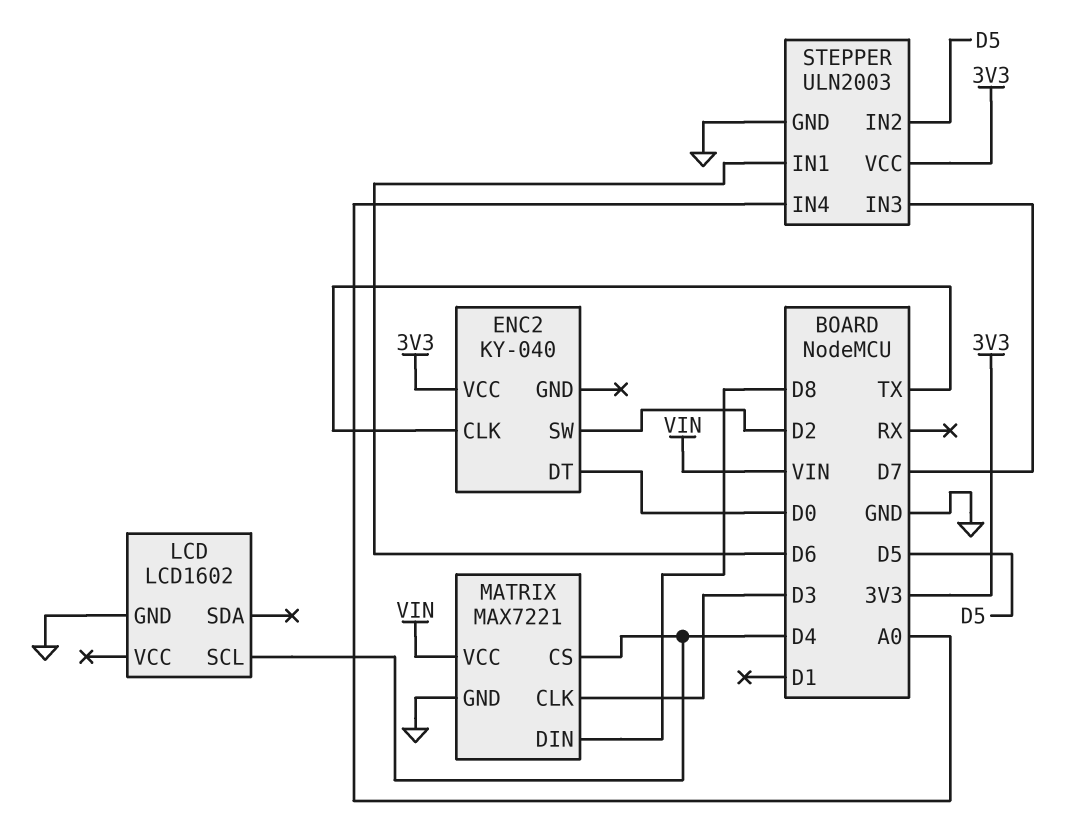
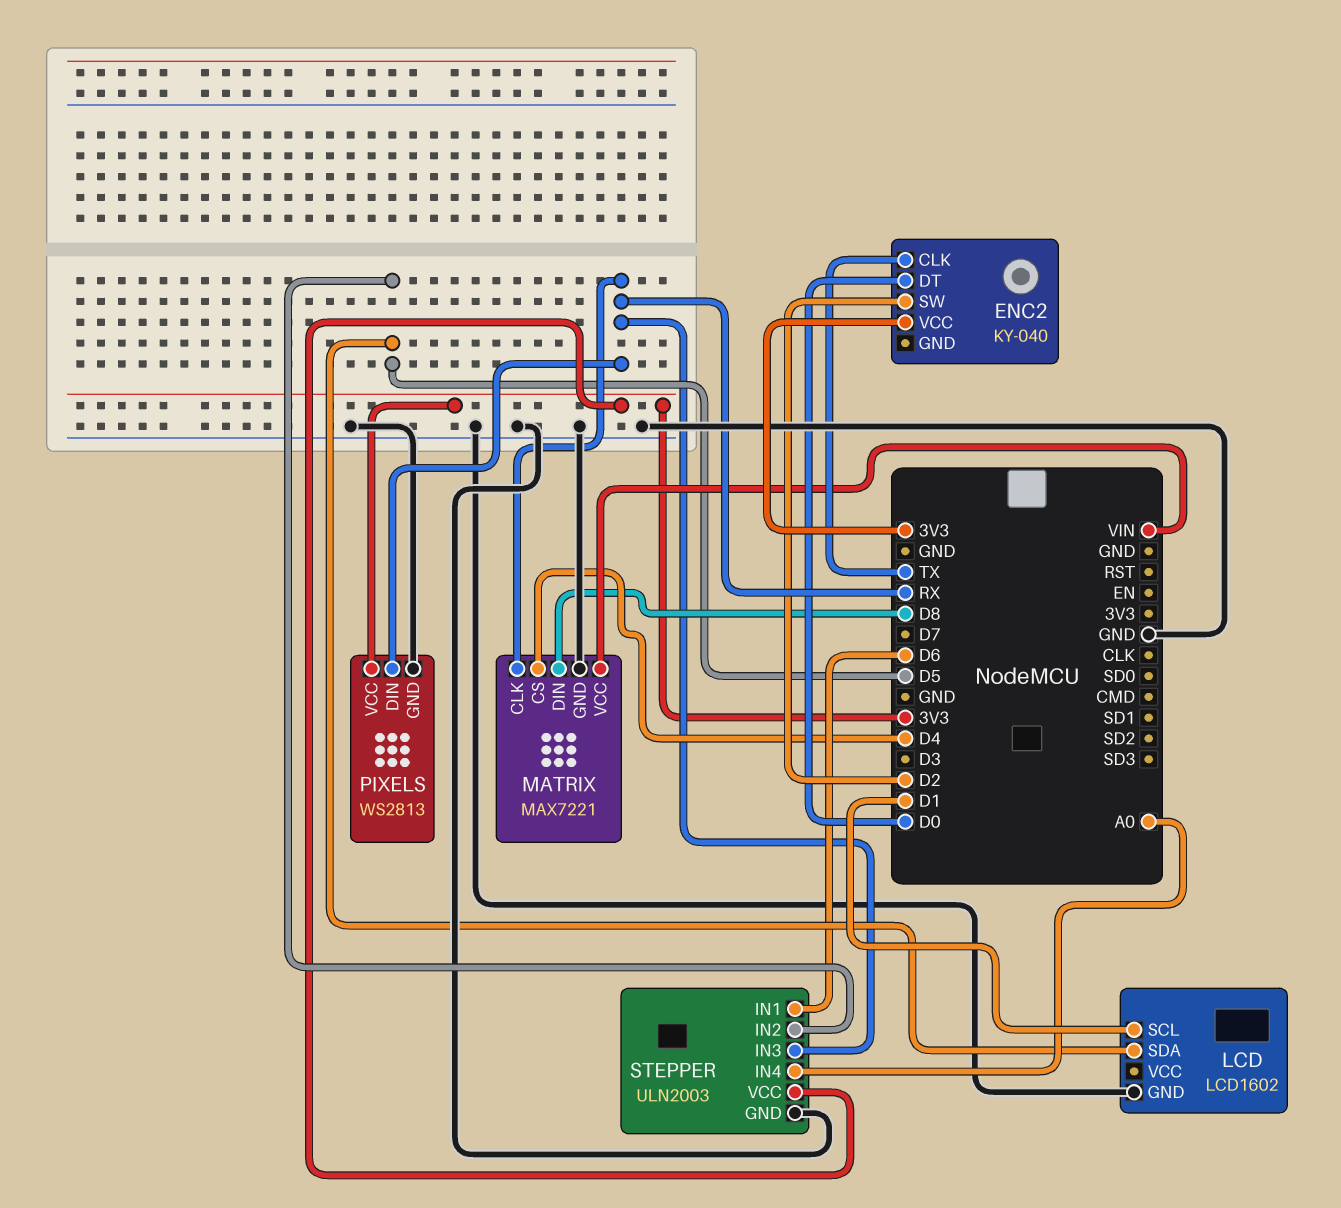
LCD pin SCL: D4 -> D1
LCD pin SDA: none -> D5
MATRIX pin CLK: D3 -> RX
PIXELS: none -> WS2813
PIXELS pin DIN: none -> RX
PIXELS pin GND: none -> GND
PIXELS pin VCC: none -> 3V3
STEPPER pin IN3: D7 -> RX

